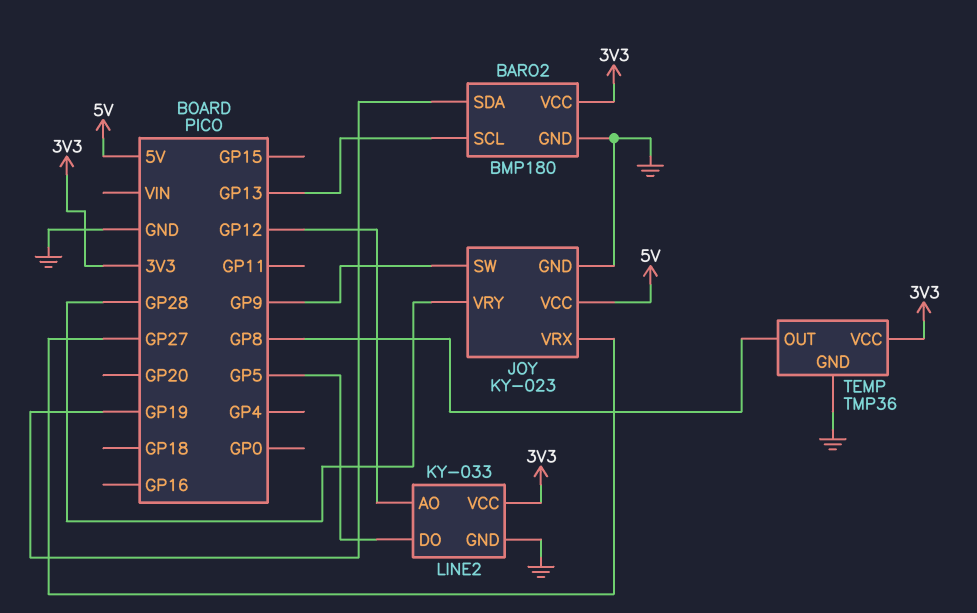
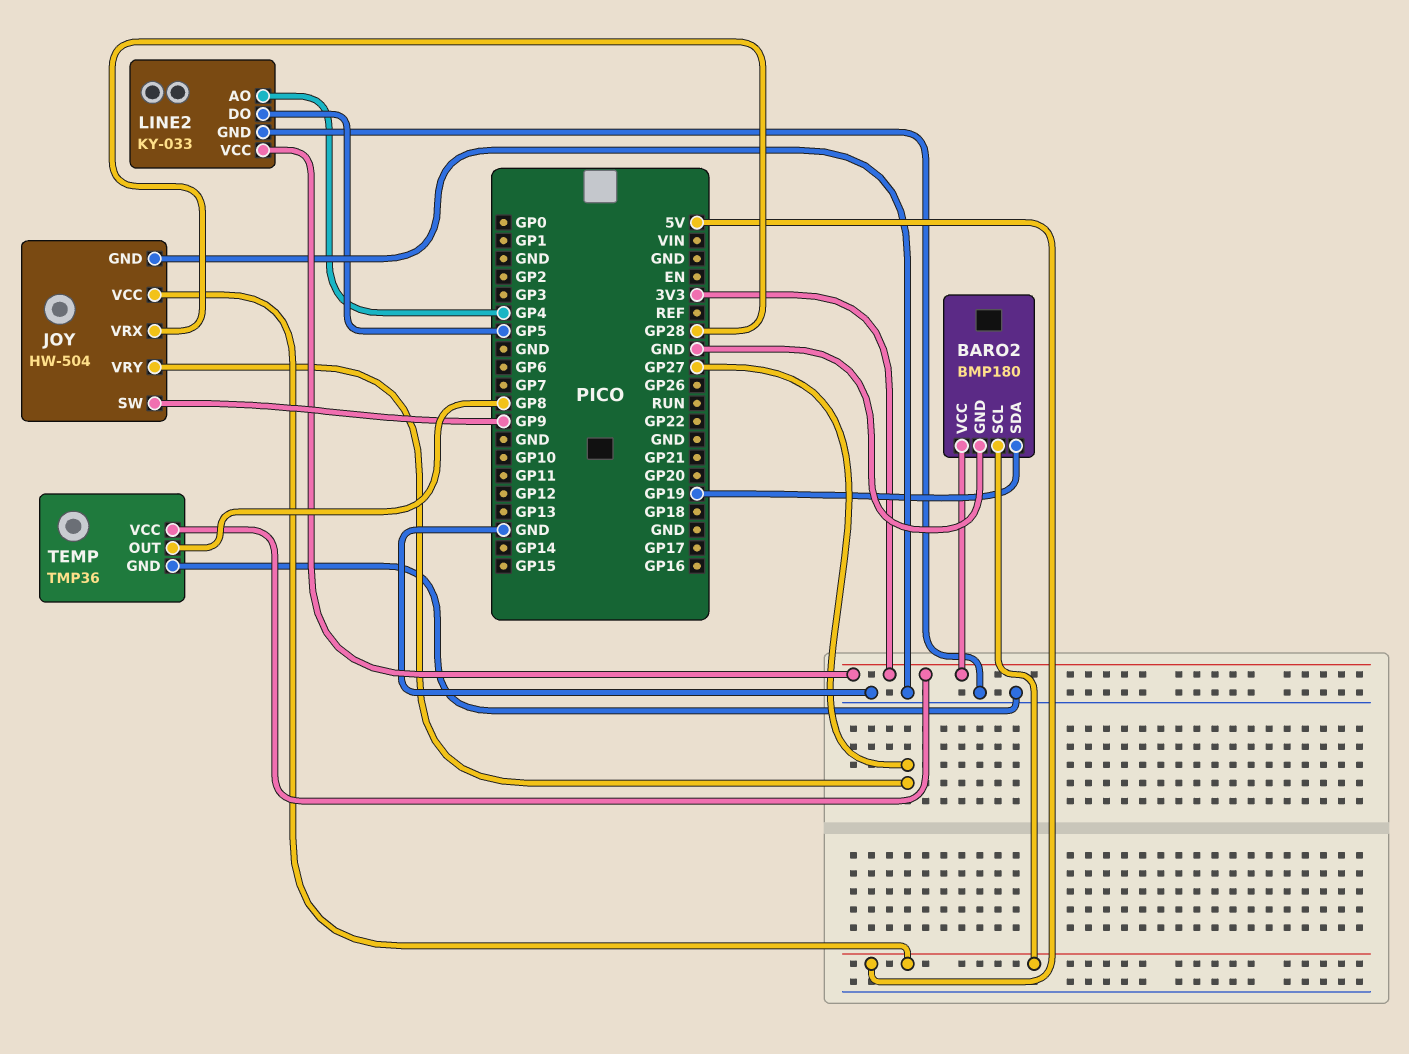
BARO2 pin SCL: GP13 -> 5V
JOY: KY-023 -> HW-504
JOY pin VRX: GP27 -> GP28
JOY pin VRY: GP28 -> GP27
LINE2 pin AO: GP12 -> GP4

